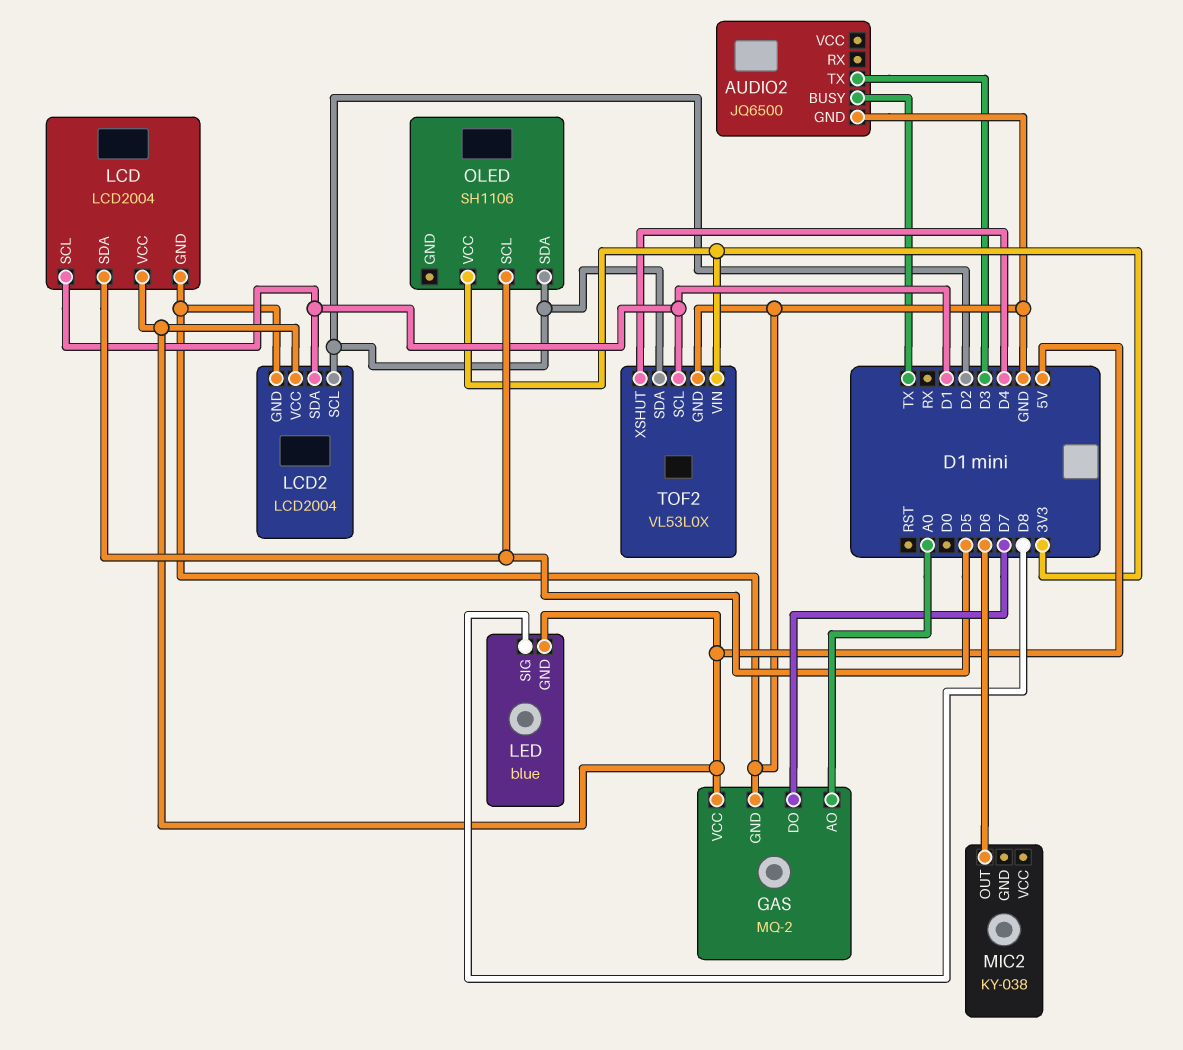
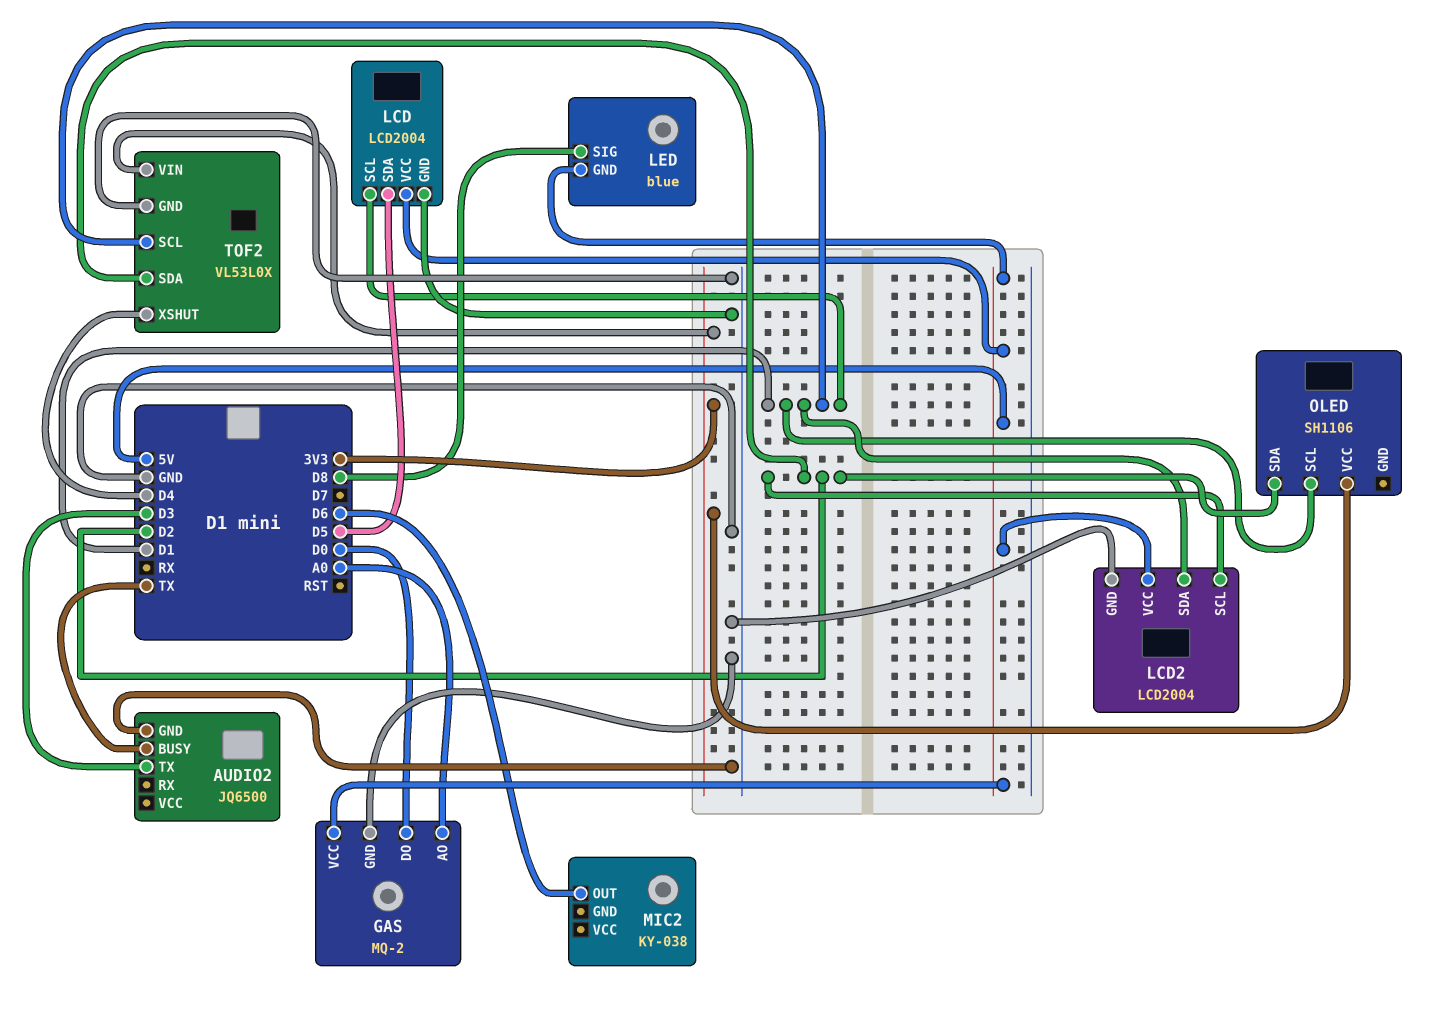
GAS pin DO: D7 -> D0
OLED pin SCL: D5 -> D1

